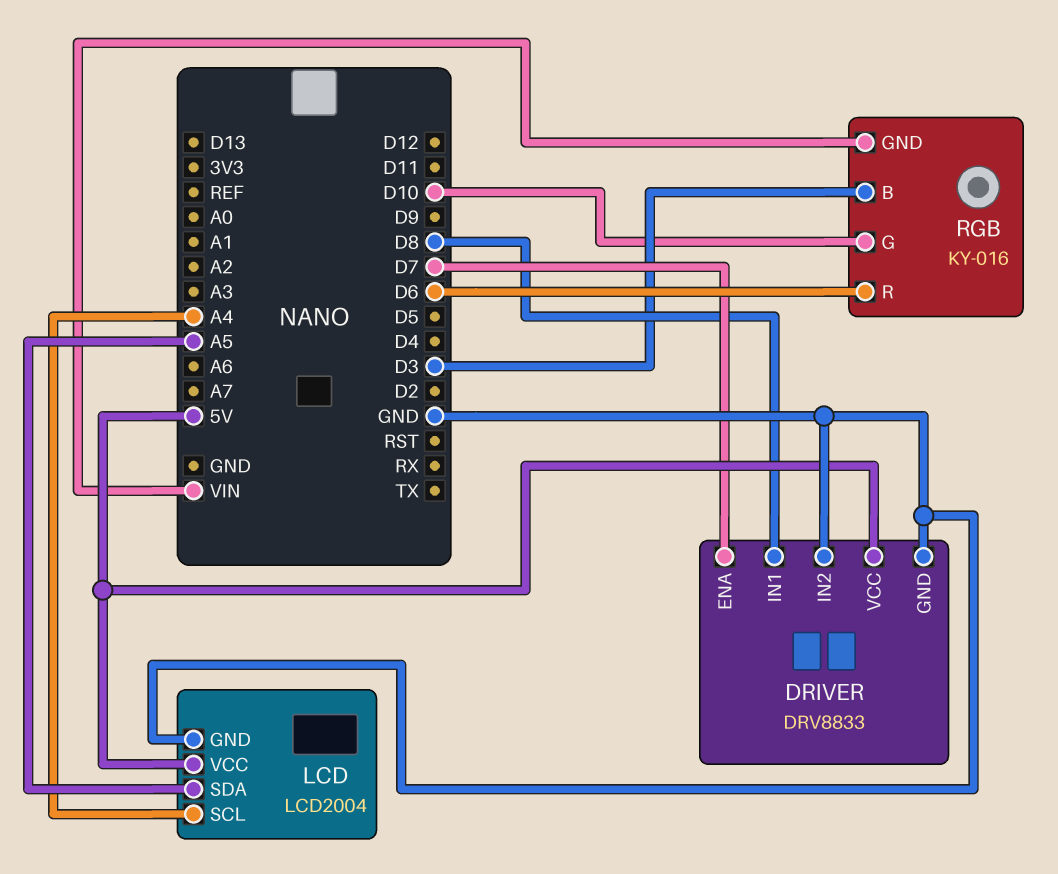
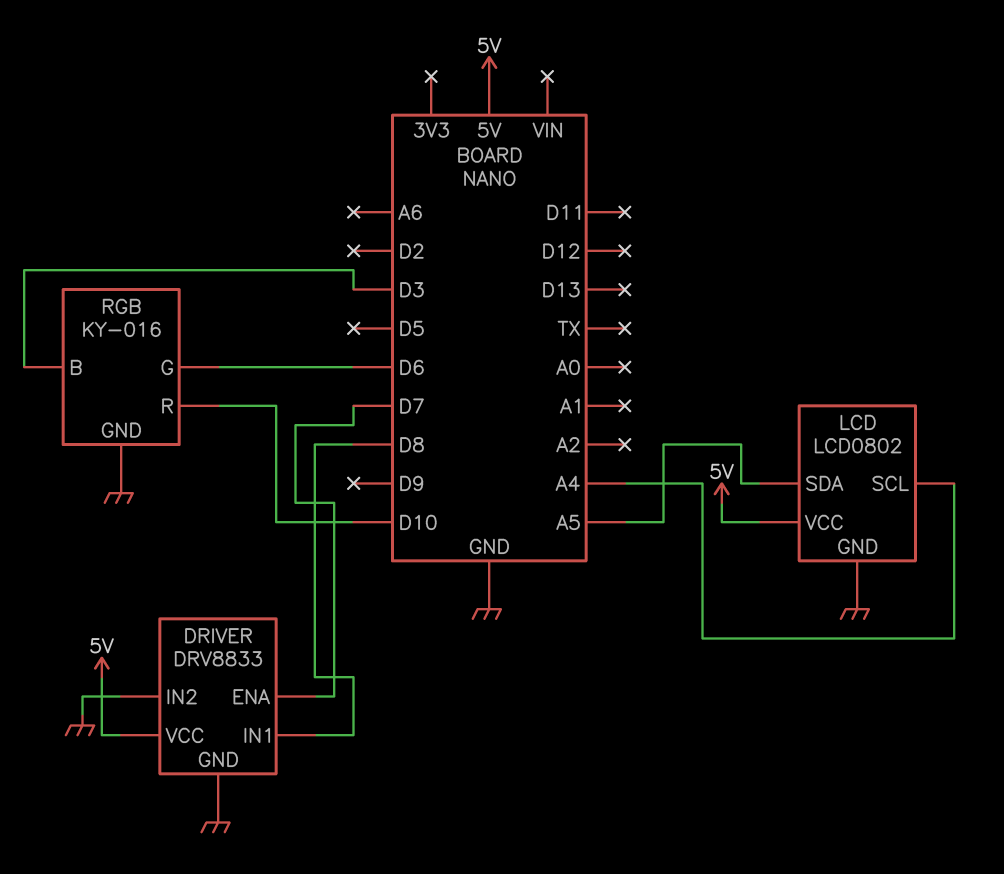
LCD: LCD2004 -> LCD0802
RGB pin G: D10 -> D6
RGB pin GND: VIN -> GND
RGB pin R: D6 -> D10

